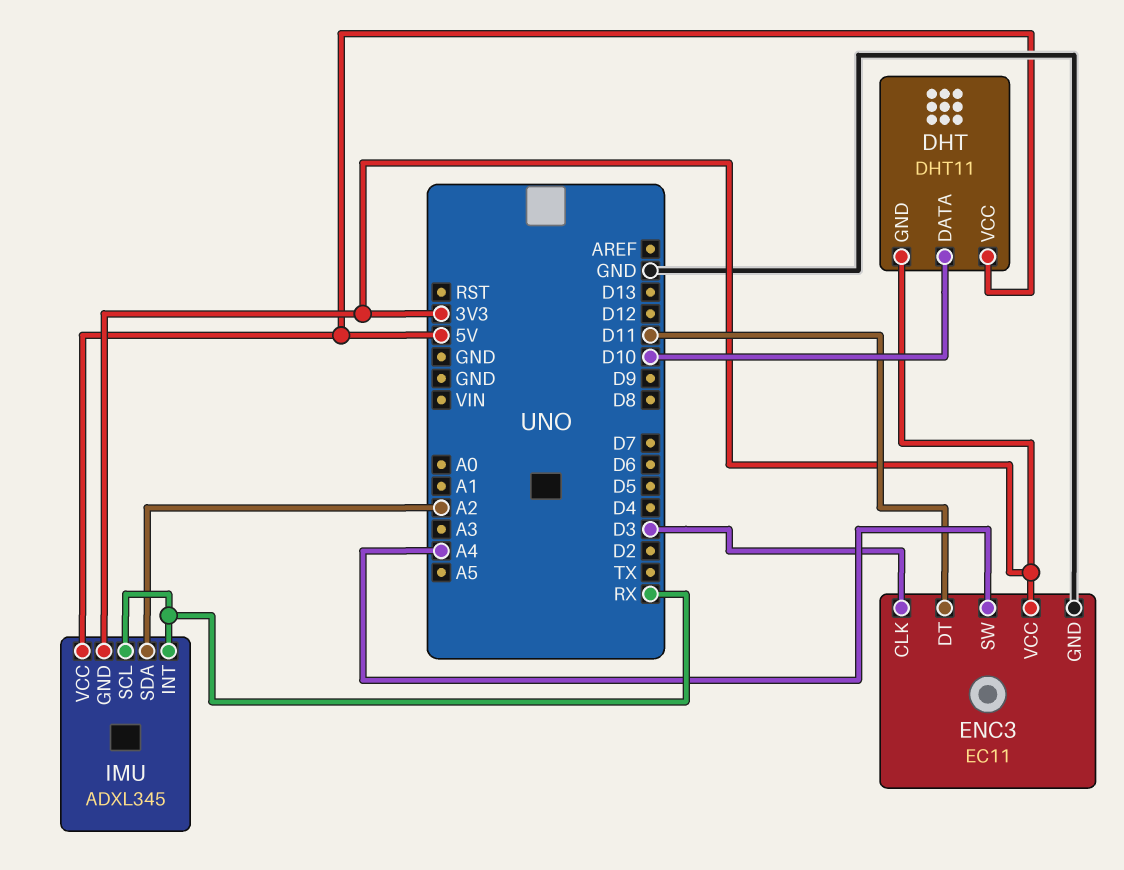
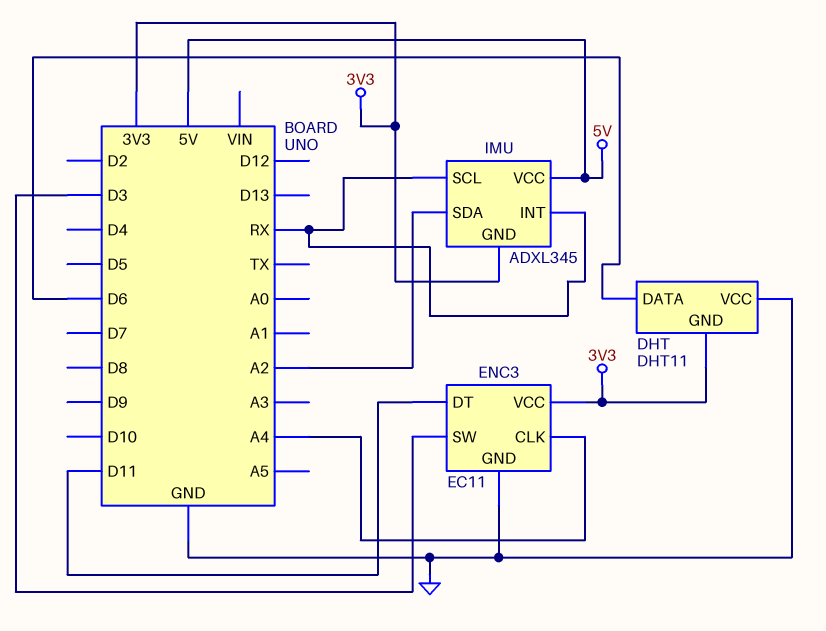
DHT pin DATA: D10 -> D6
DHT pin VCC: 5V -> GND
ENC3 pin CLK: D3 -> A4
ENC3 pin SW: A4 -> D3

